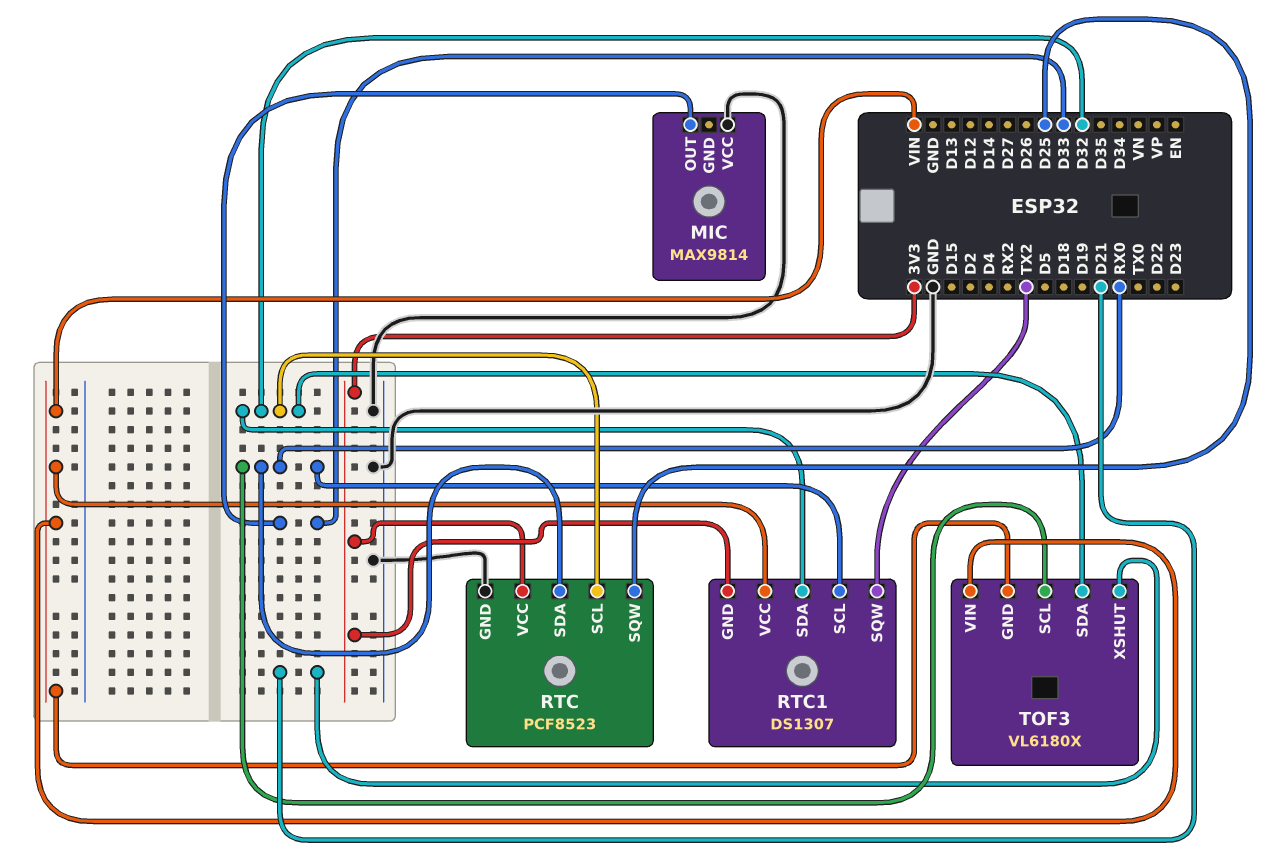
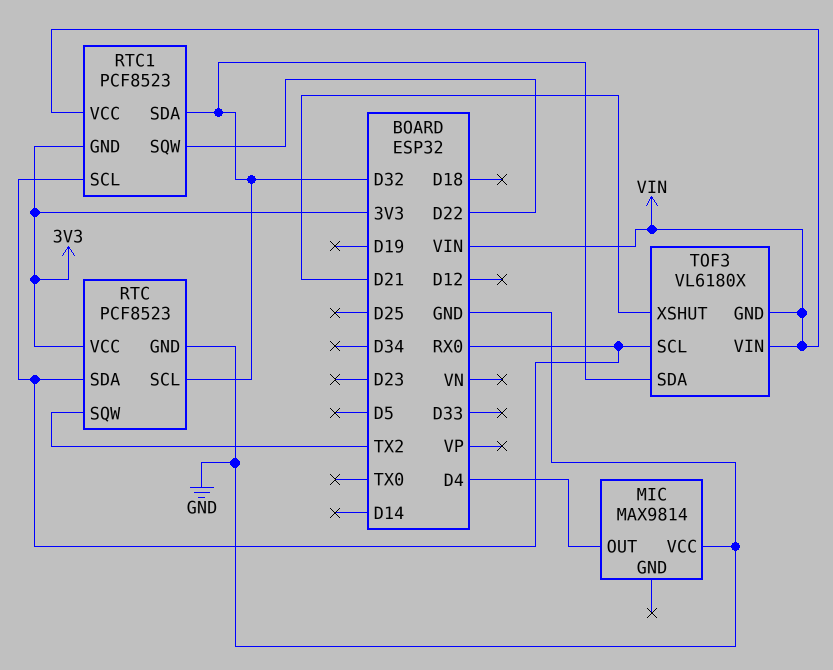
MIC pin OUT: D33 -> D4
RTC pin SQW: D25 -> TX2
RTC1: DS1307 -> PCF8523
RTC1 pin SQW: TX2 -> D22

